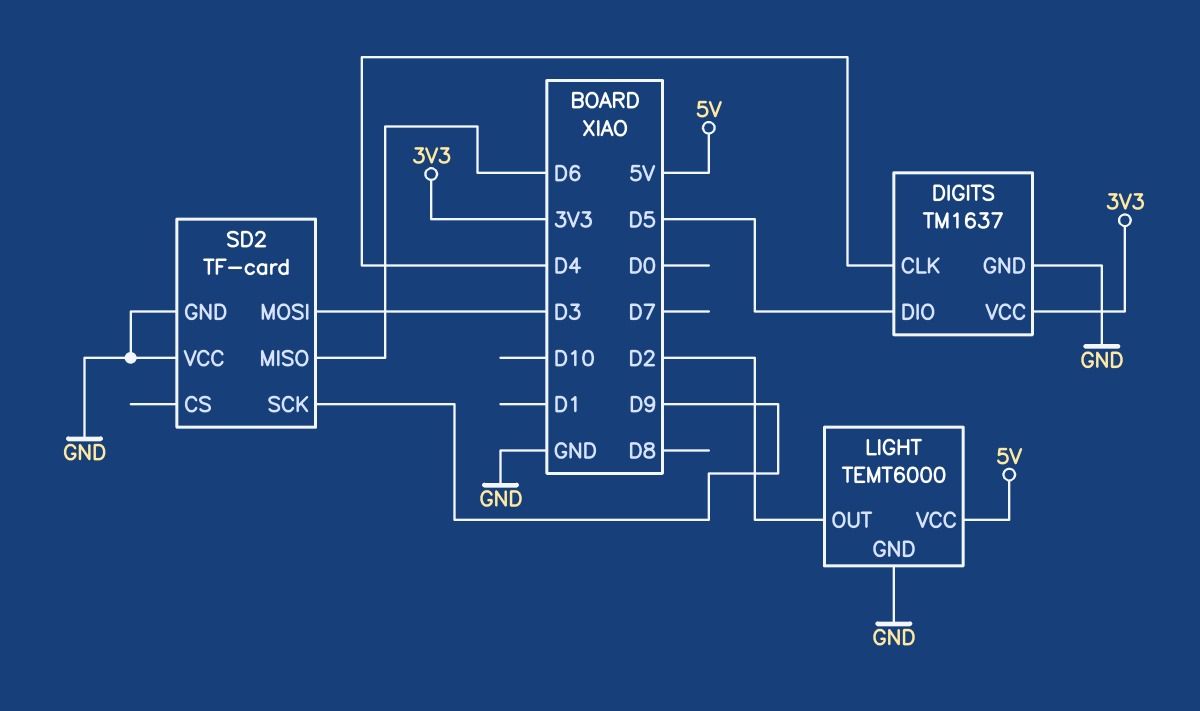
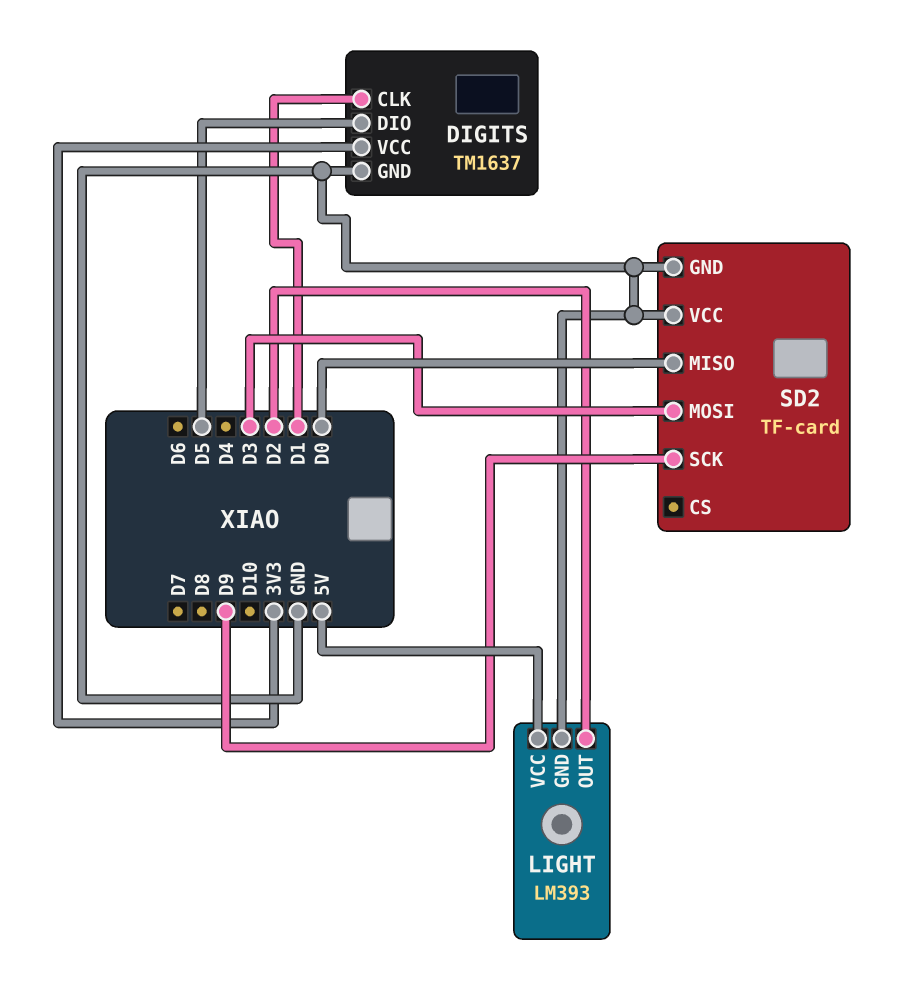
DIGITS pin CLK: D4 -> D1
LIGHT: TEMT6000 -> LM393
SD2 pin MISO: D6 -> D0

